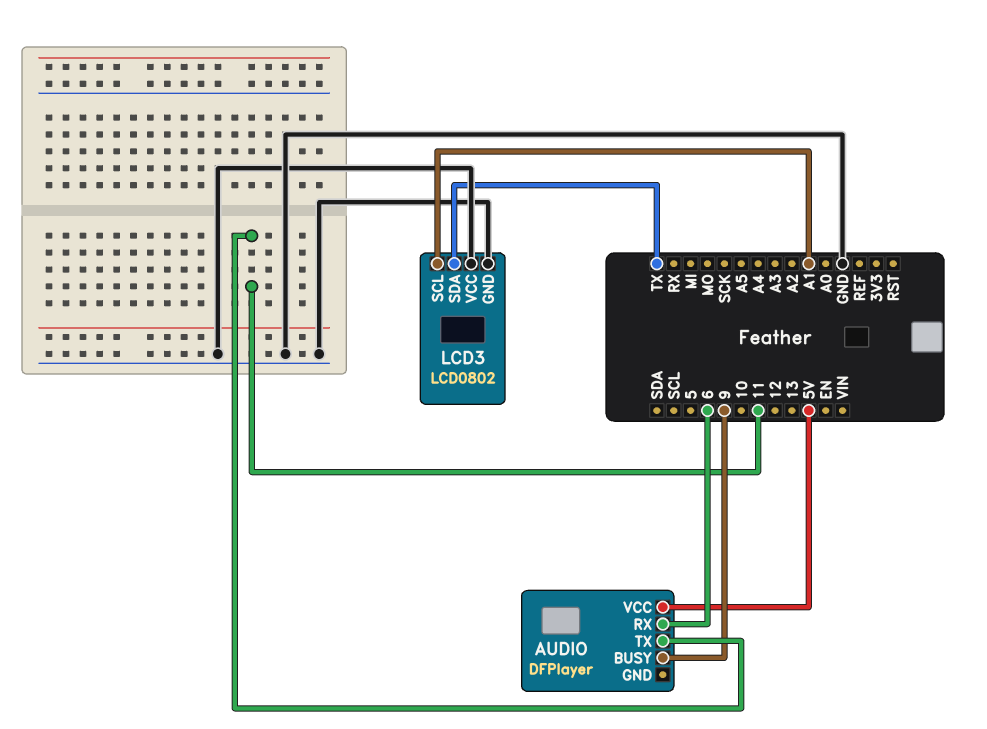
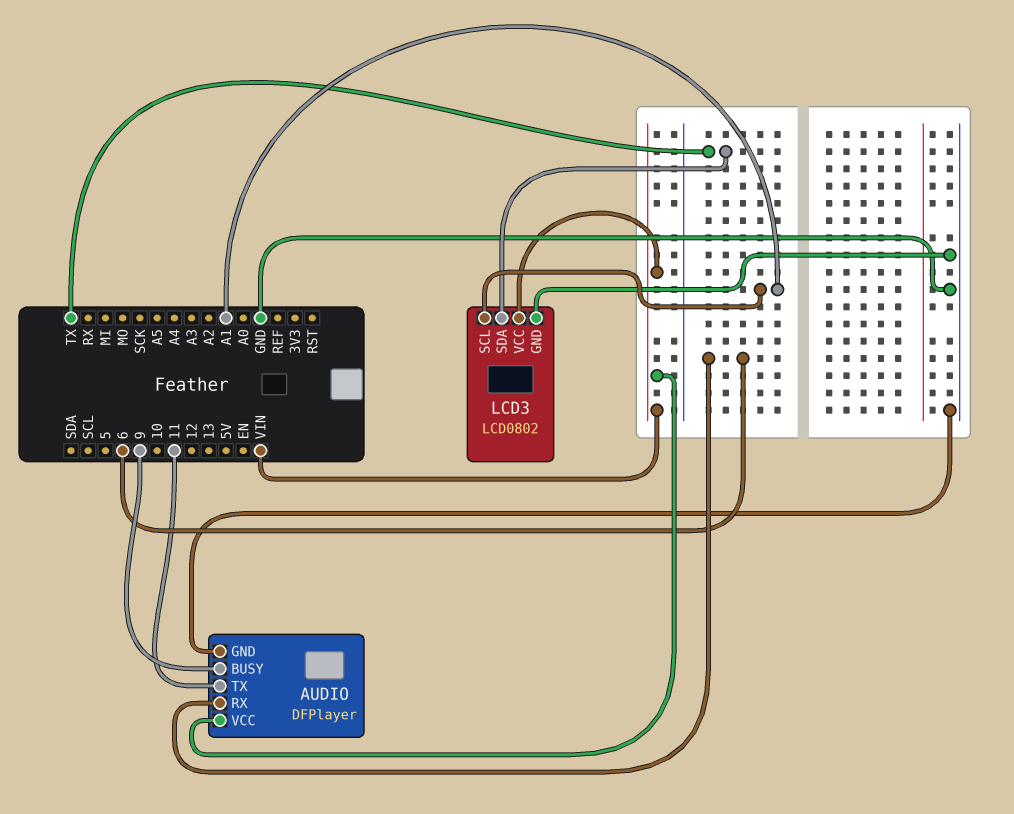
AUDIO pin GND: none -> GND
AUDIO pin VCC: 5V -> VIN
LCD3 pin VCC: GND -> VIN

